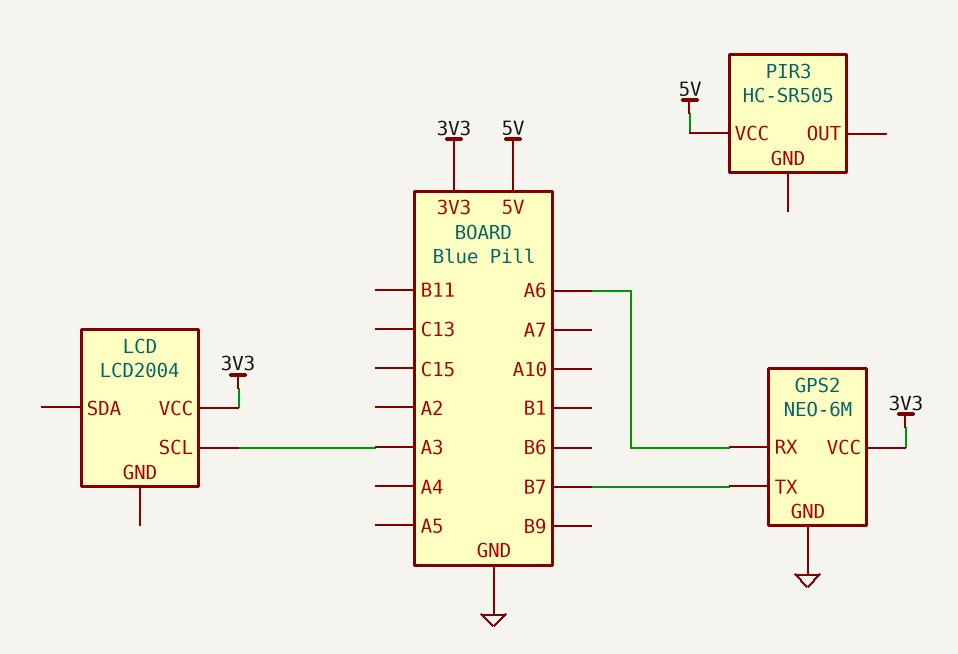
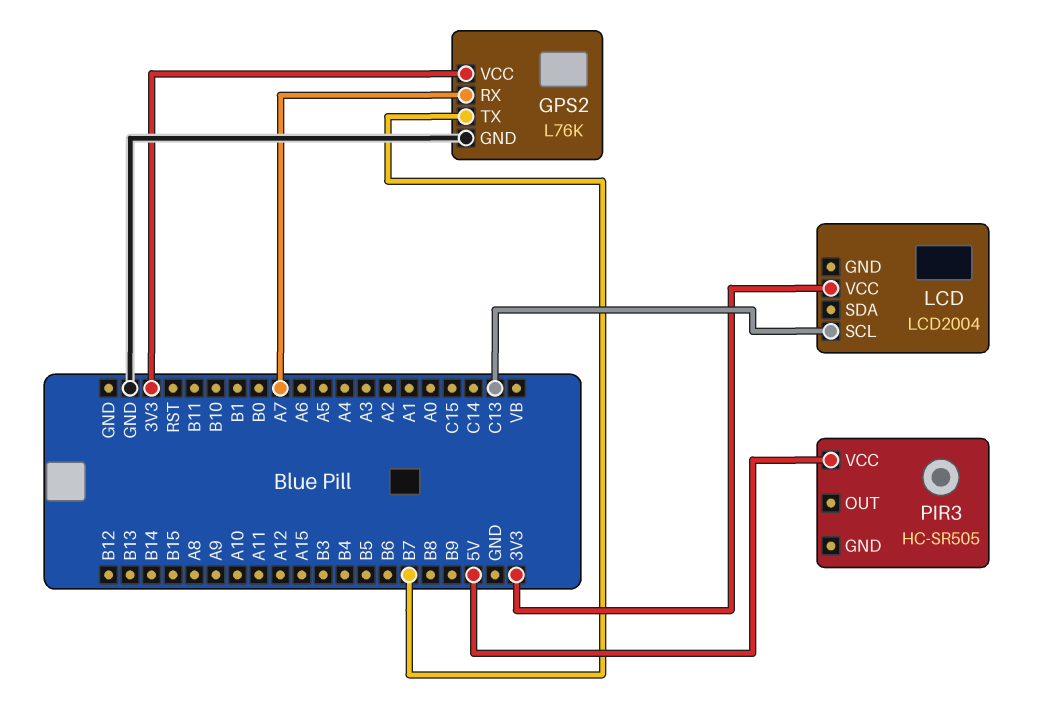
GPS2: NEO-6M -> L76K
GPS2 pin RX: A6 -> A7
LCD pin SCL: A3 -> C13

